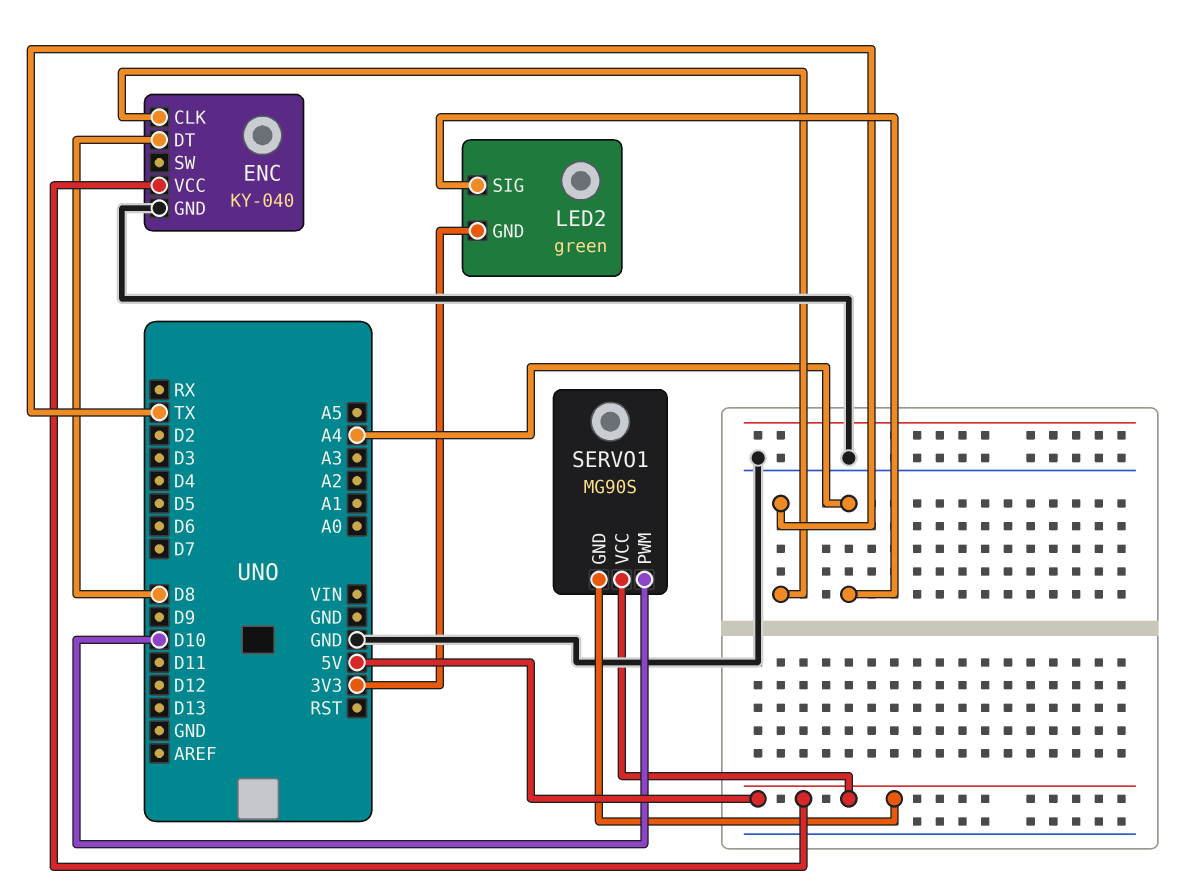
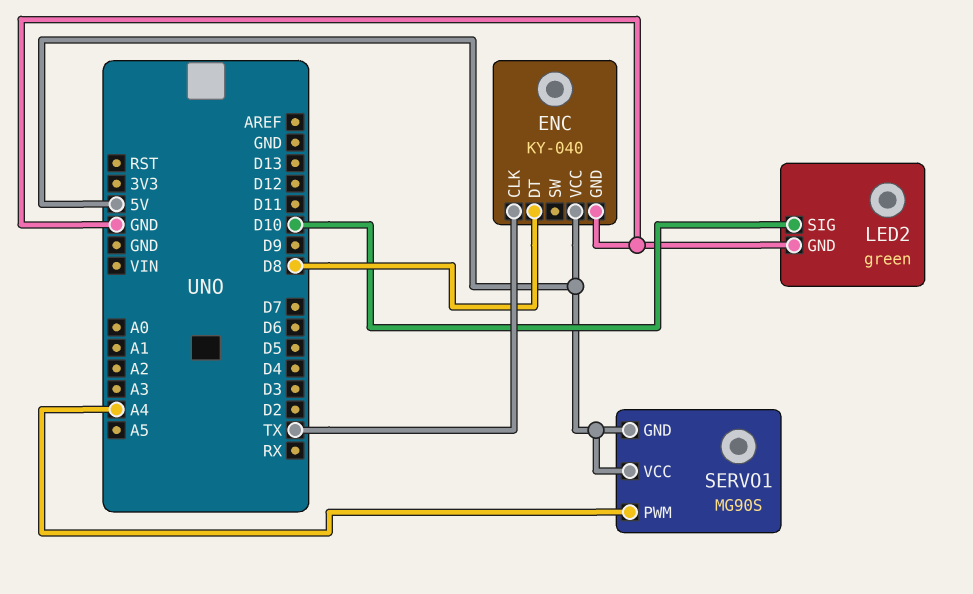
LED2 pin GND: 3V3 -> GND
LED2 pin SIG: A4 -> D10
SERVO1 pin PWM: D10 -> A4

